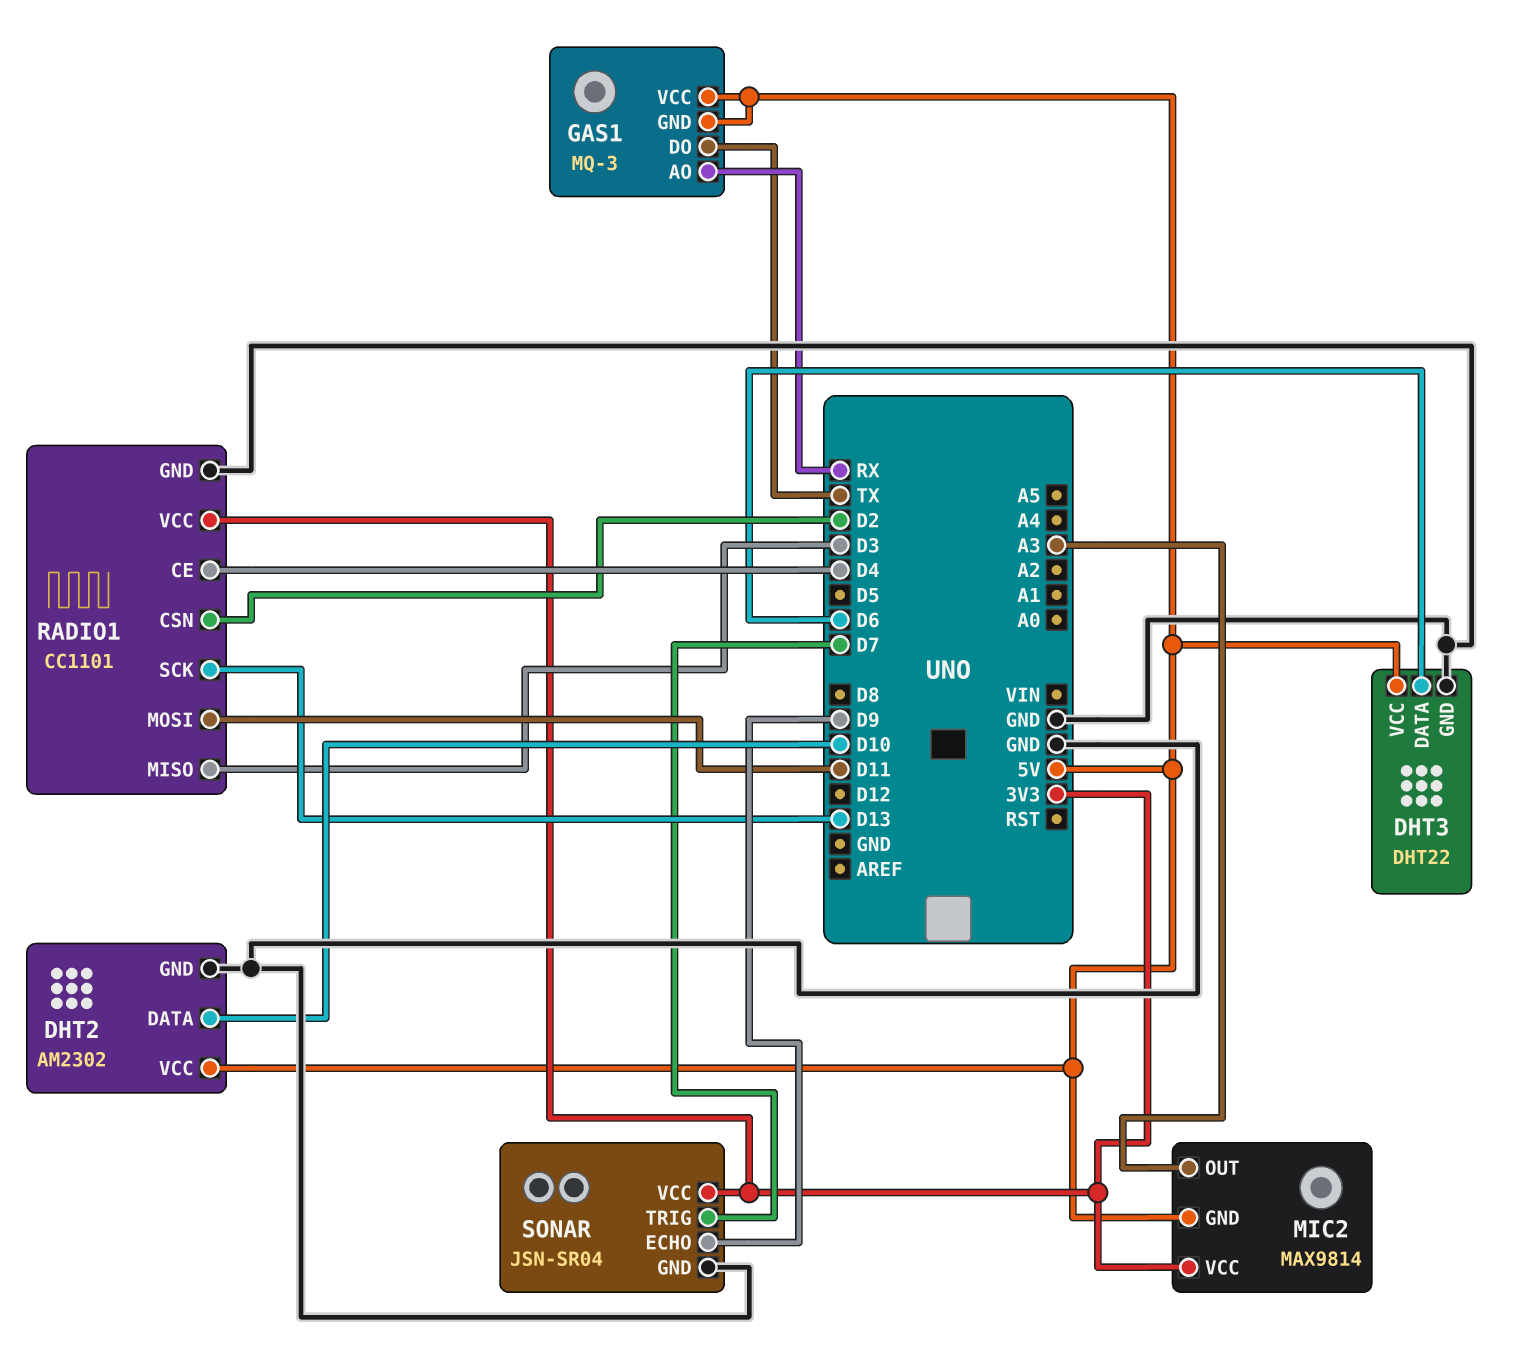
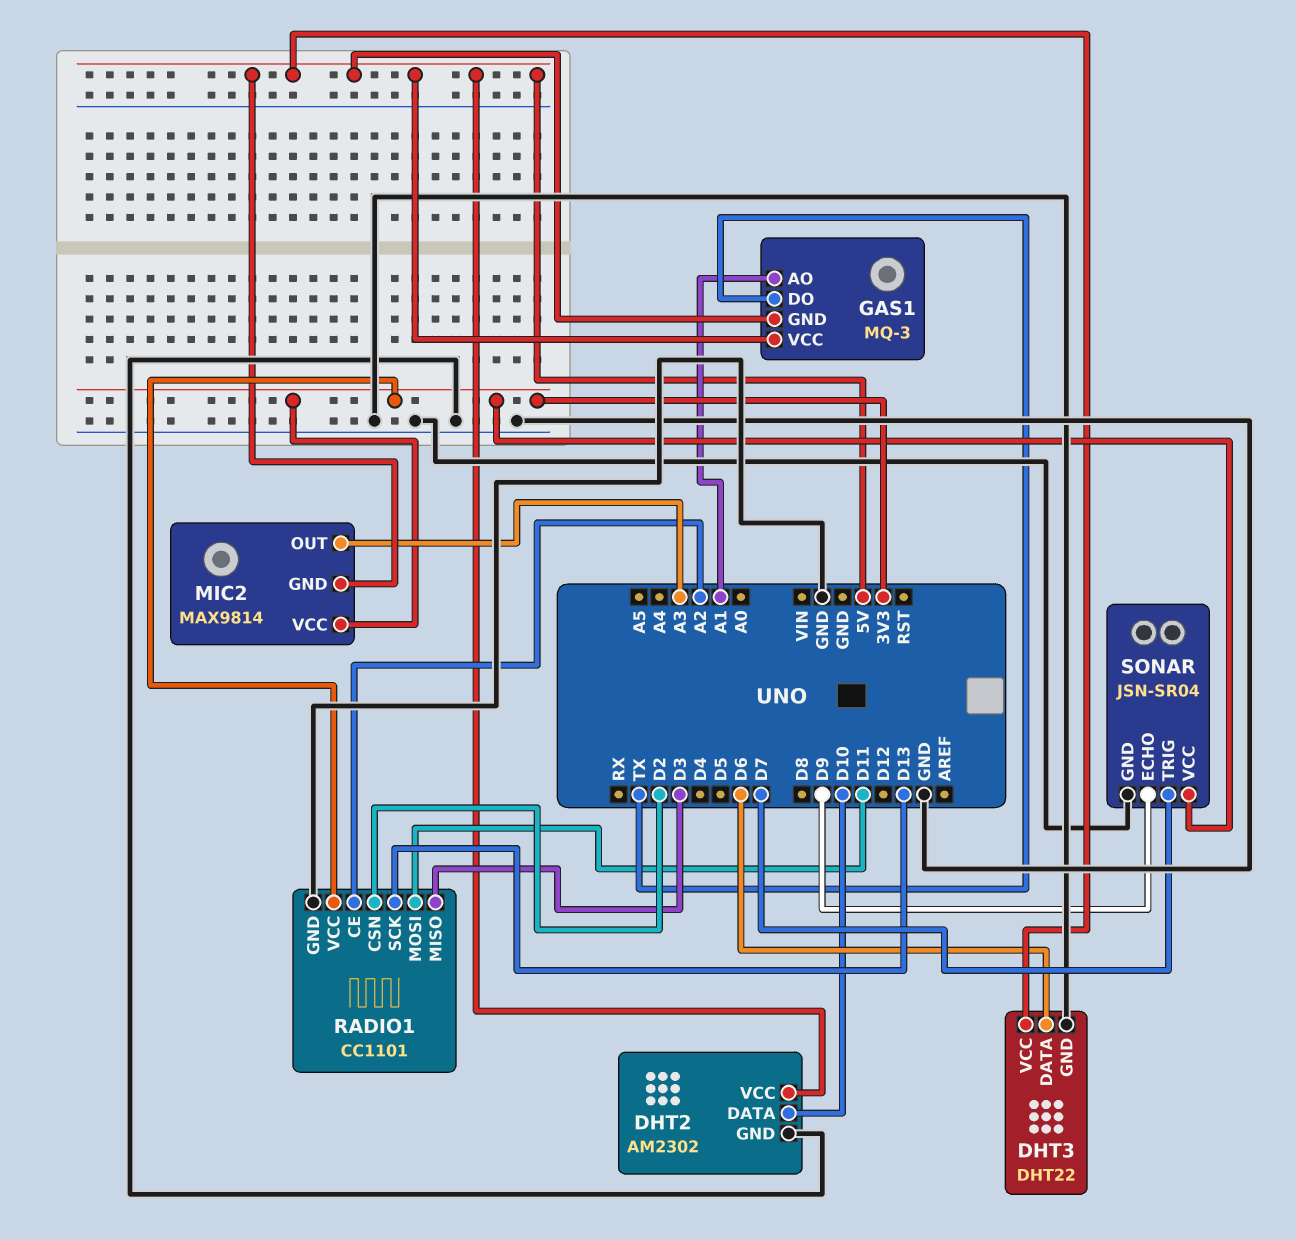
GAS1 pin AO: RX -> A1
RADIO1 pin CE: D4 -> A2

